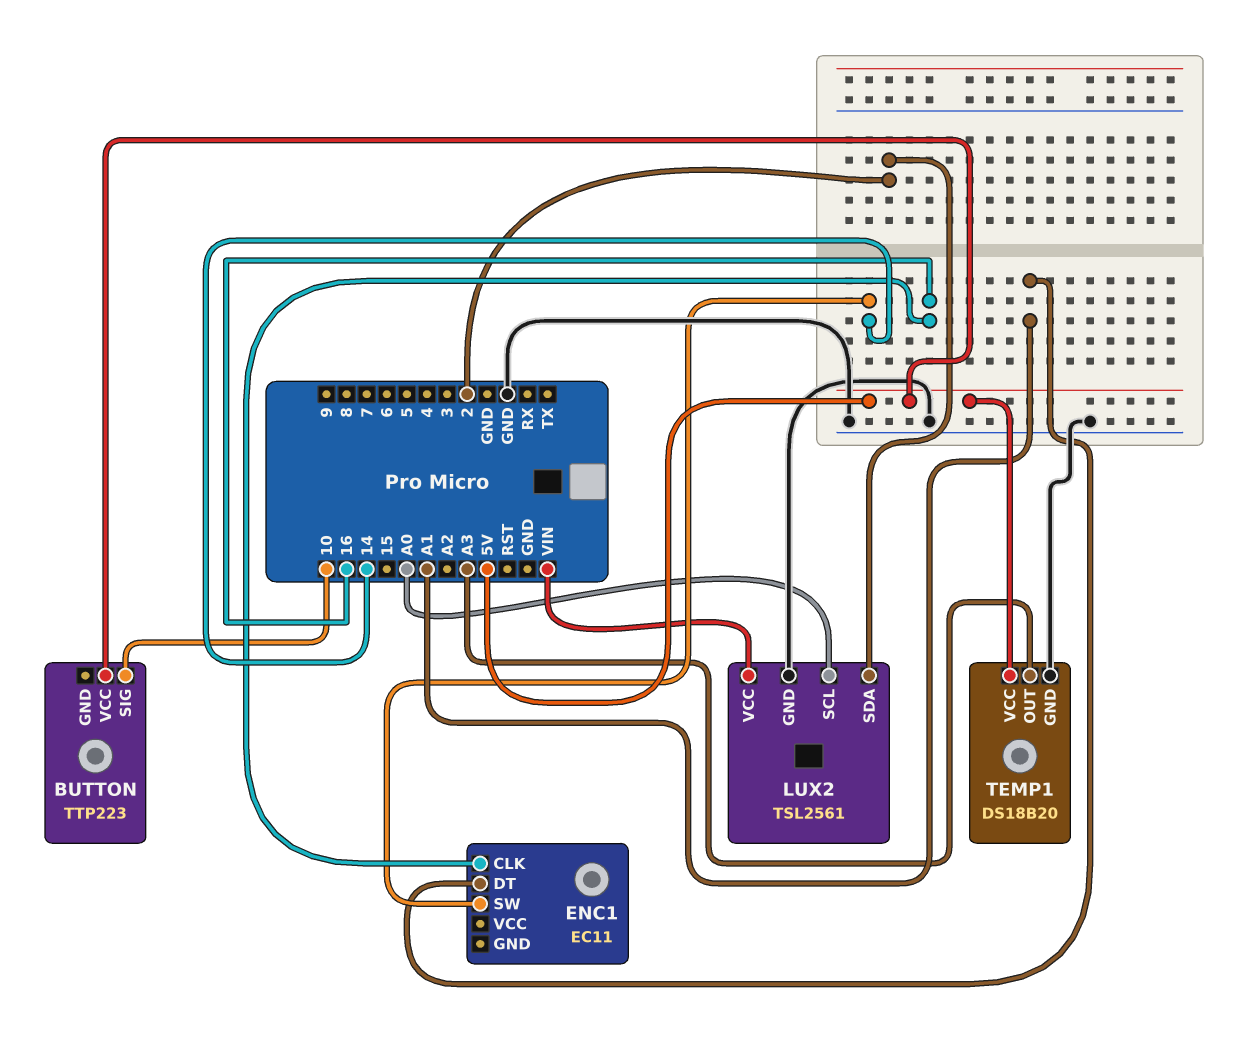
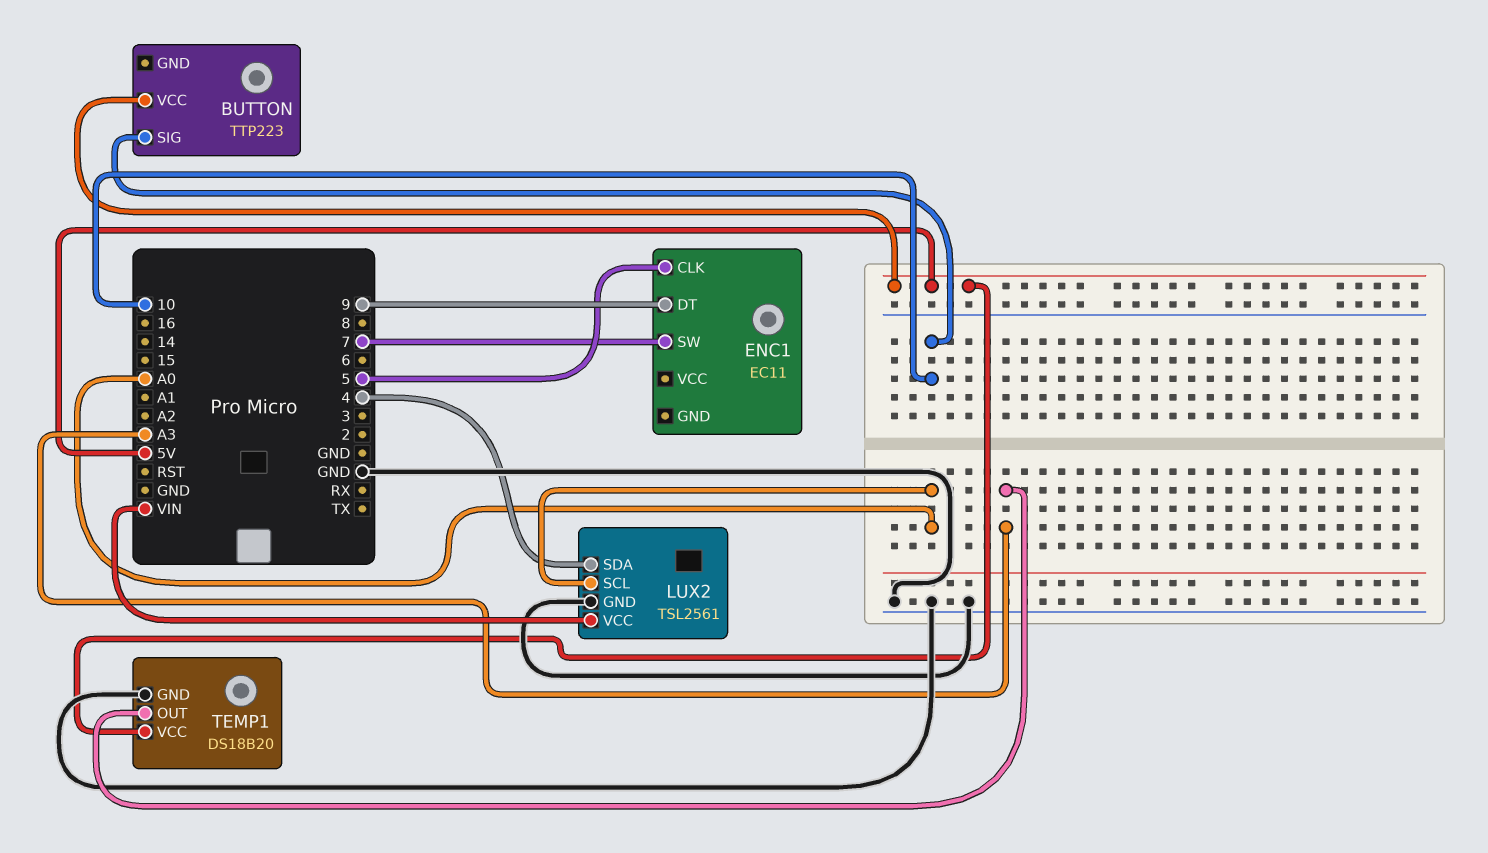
ENC1 pin CLK: 16 -> 5
ENC1 pin DT: A1 -> 9
ENC1 pin SW: 14 -> 7
LUX2 pin SDA: 2 -> 4

